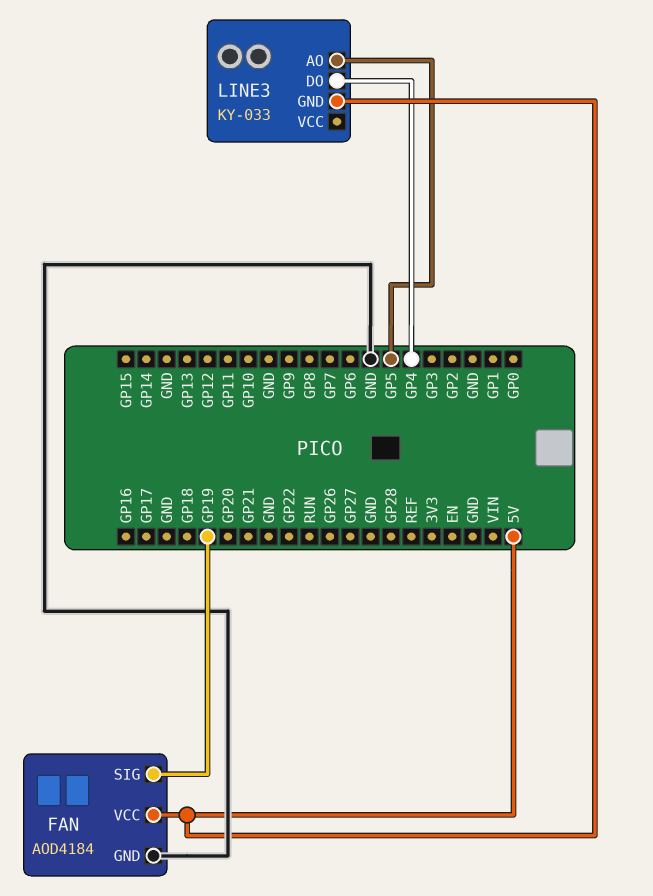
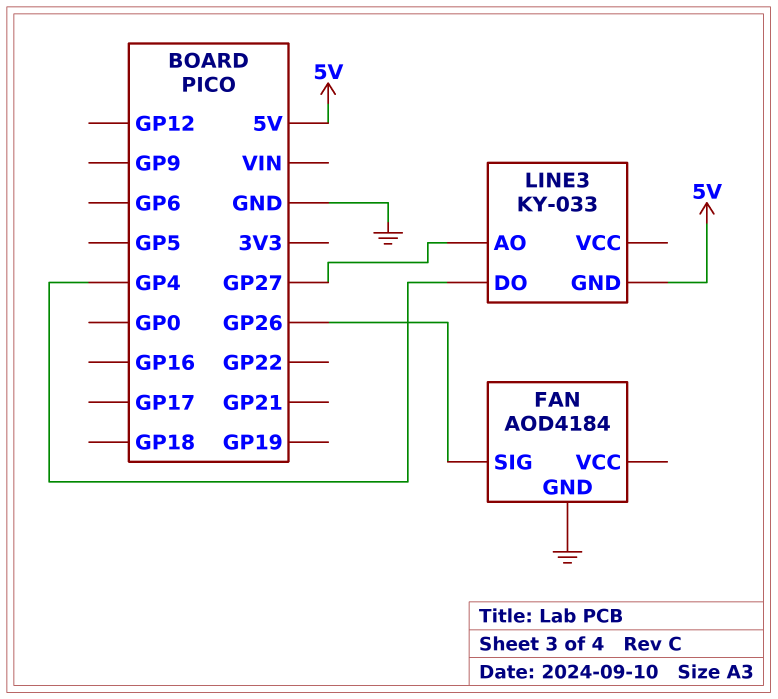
FAN pin SIG: GP19 -> GP26
FAN pin VCC: 5V -> none
LINE3 pin AO: GP5 -> GP27

